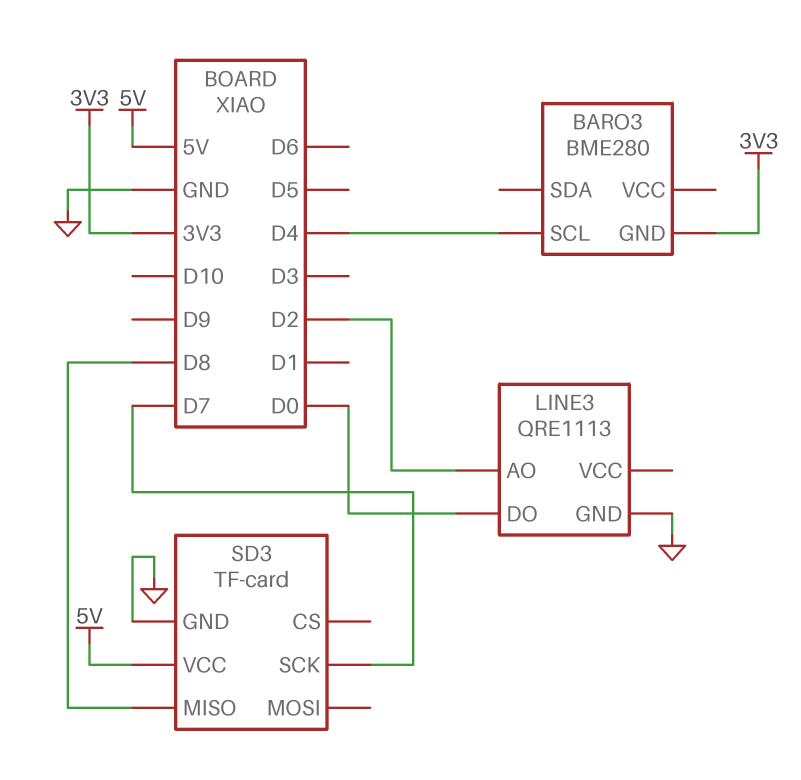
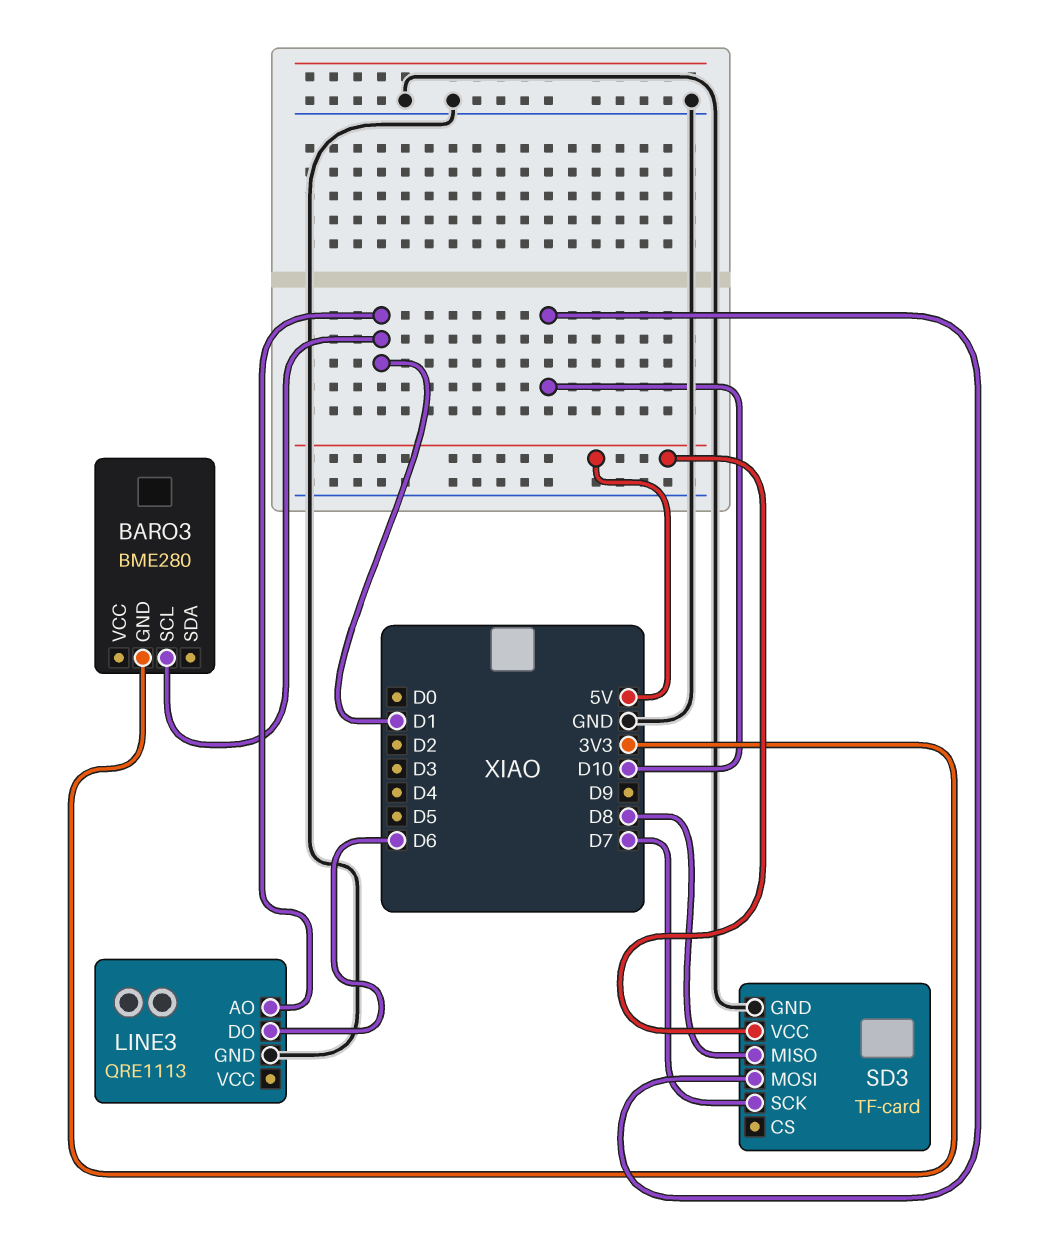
BARO3 pin SCL: D4 -> D1
LINE3 pin AO: D2 -> D1
LINE3 pin DO: D0 -> D6
SD3 pin MOSI: none -> D10

